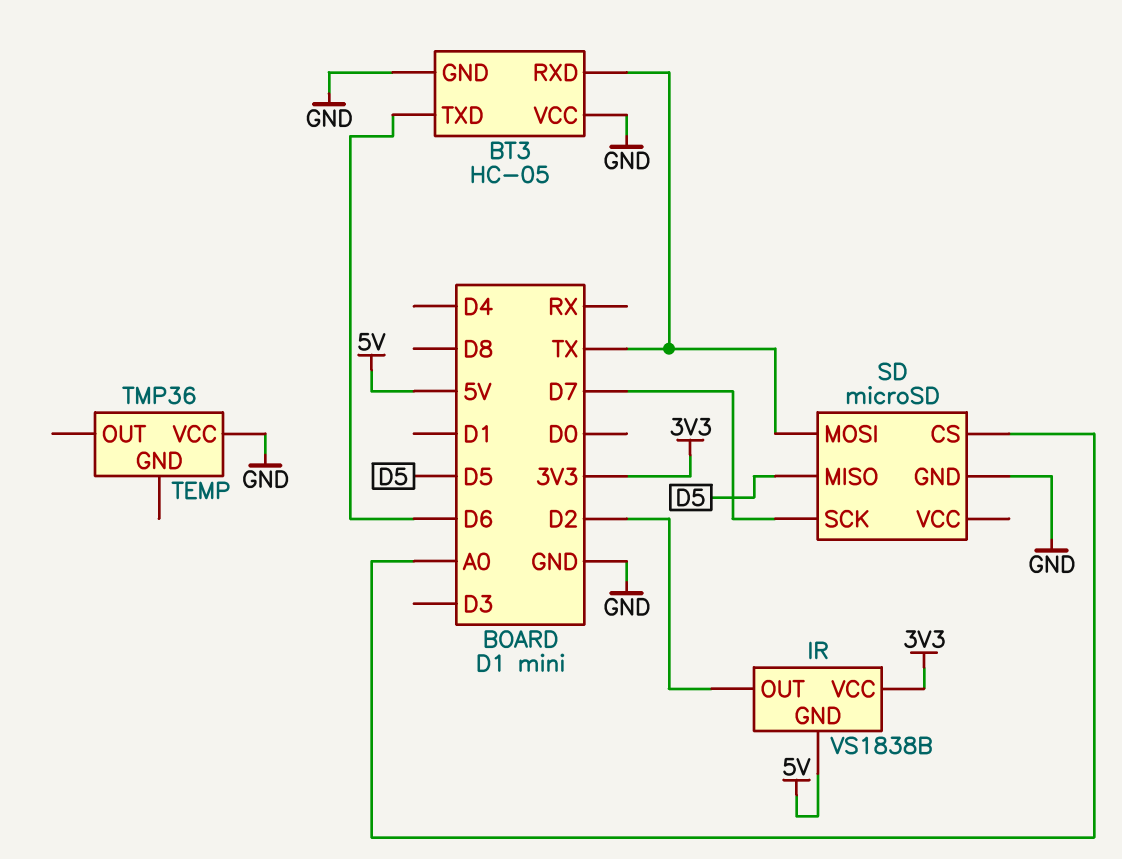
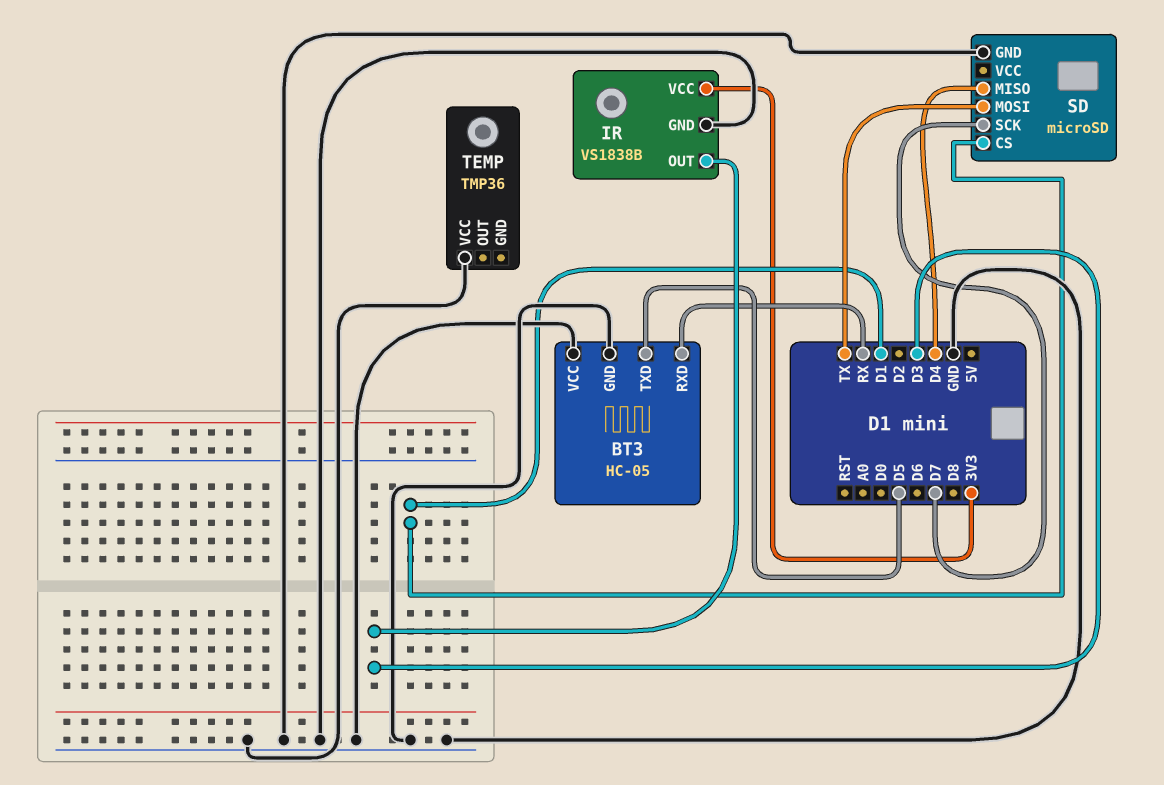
BT3 pin RXD: TX -> RX
BT3 pin TXD: D6 -> D5
IR pin GND: 5V -> GND
IR pin OUT: D2 -> D3
SD pin CS: A0 -> D1
SD pin MISO: D5 -> D4

